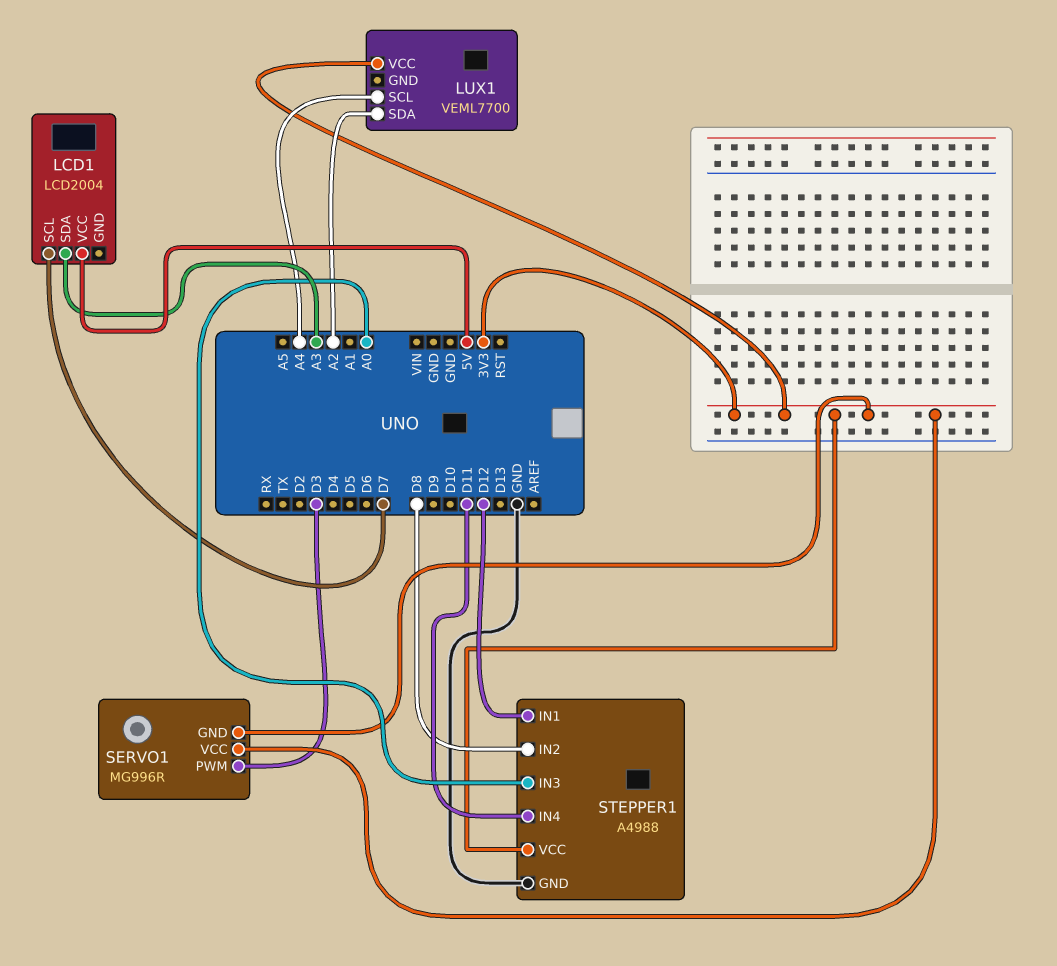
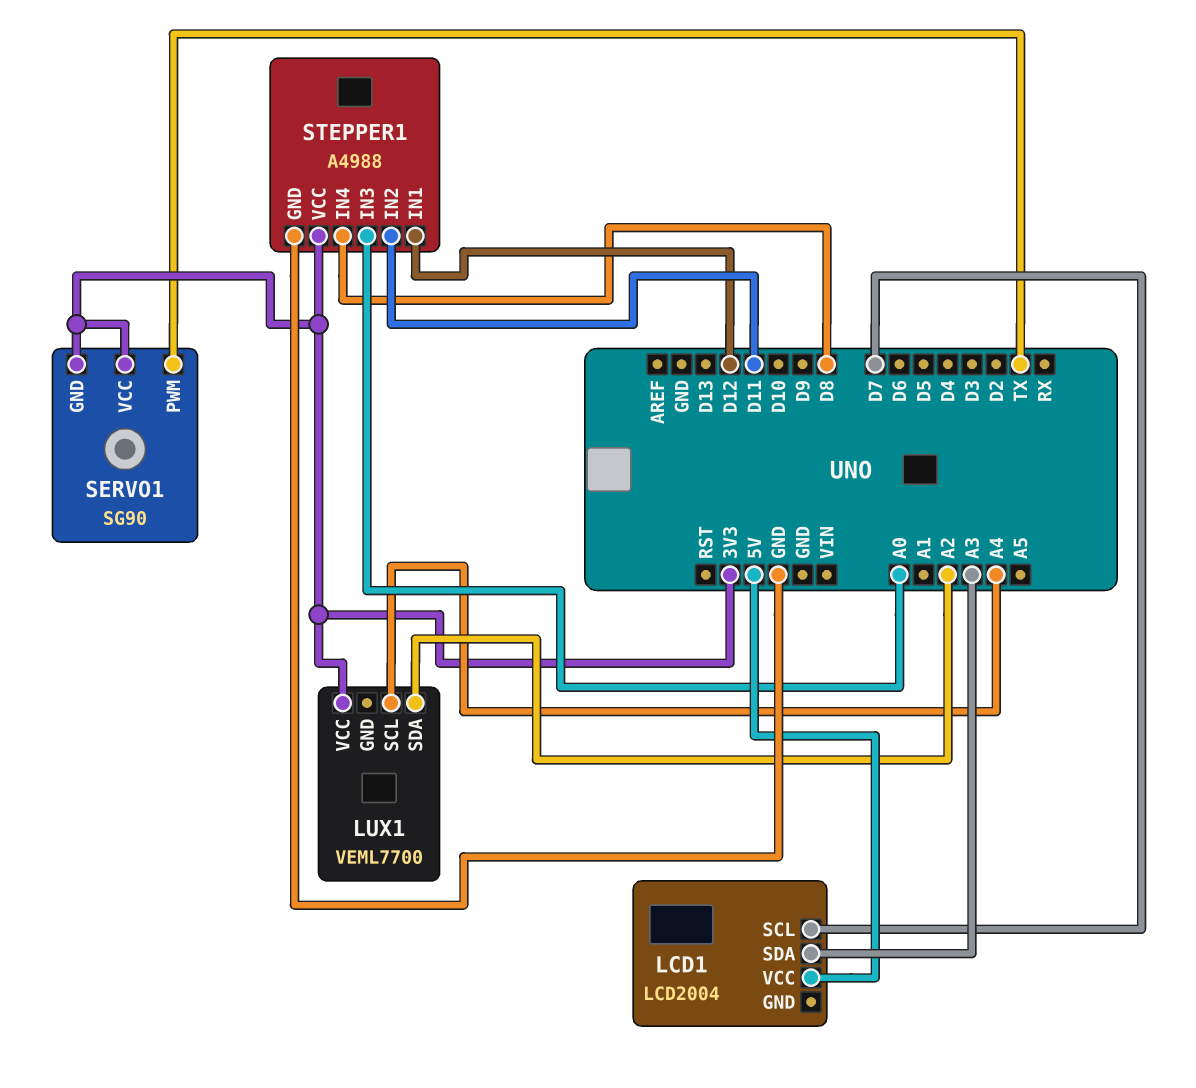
SERVO1: MG996R -> SG90
SERVO1 pin PWM: D3 -> TX
STEPPER1 pin IN2: D8 -> D11
STEPPER1 pin IN4: D11 -> D8

